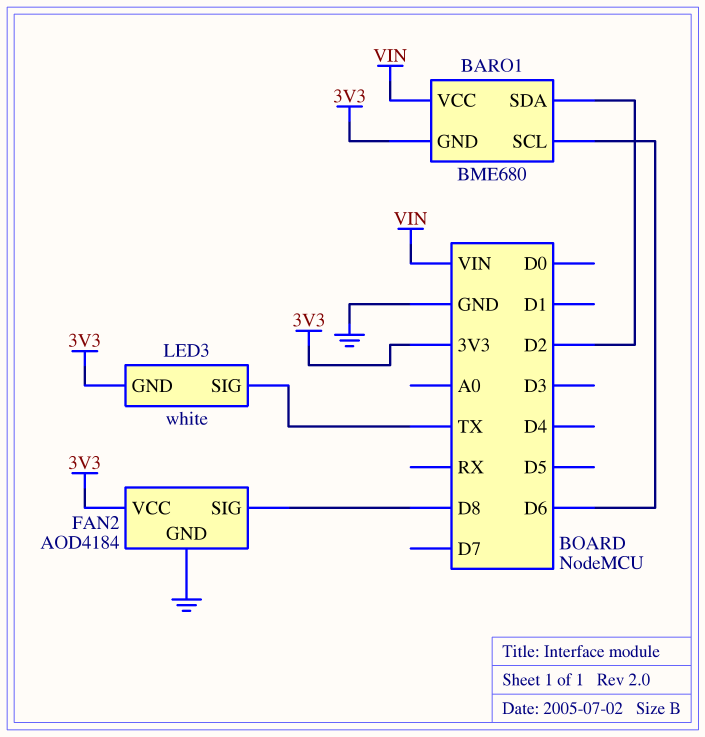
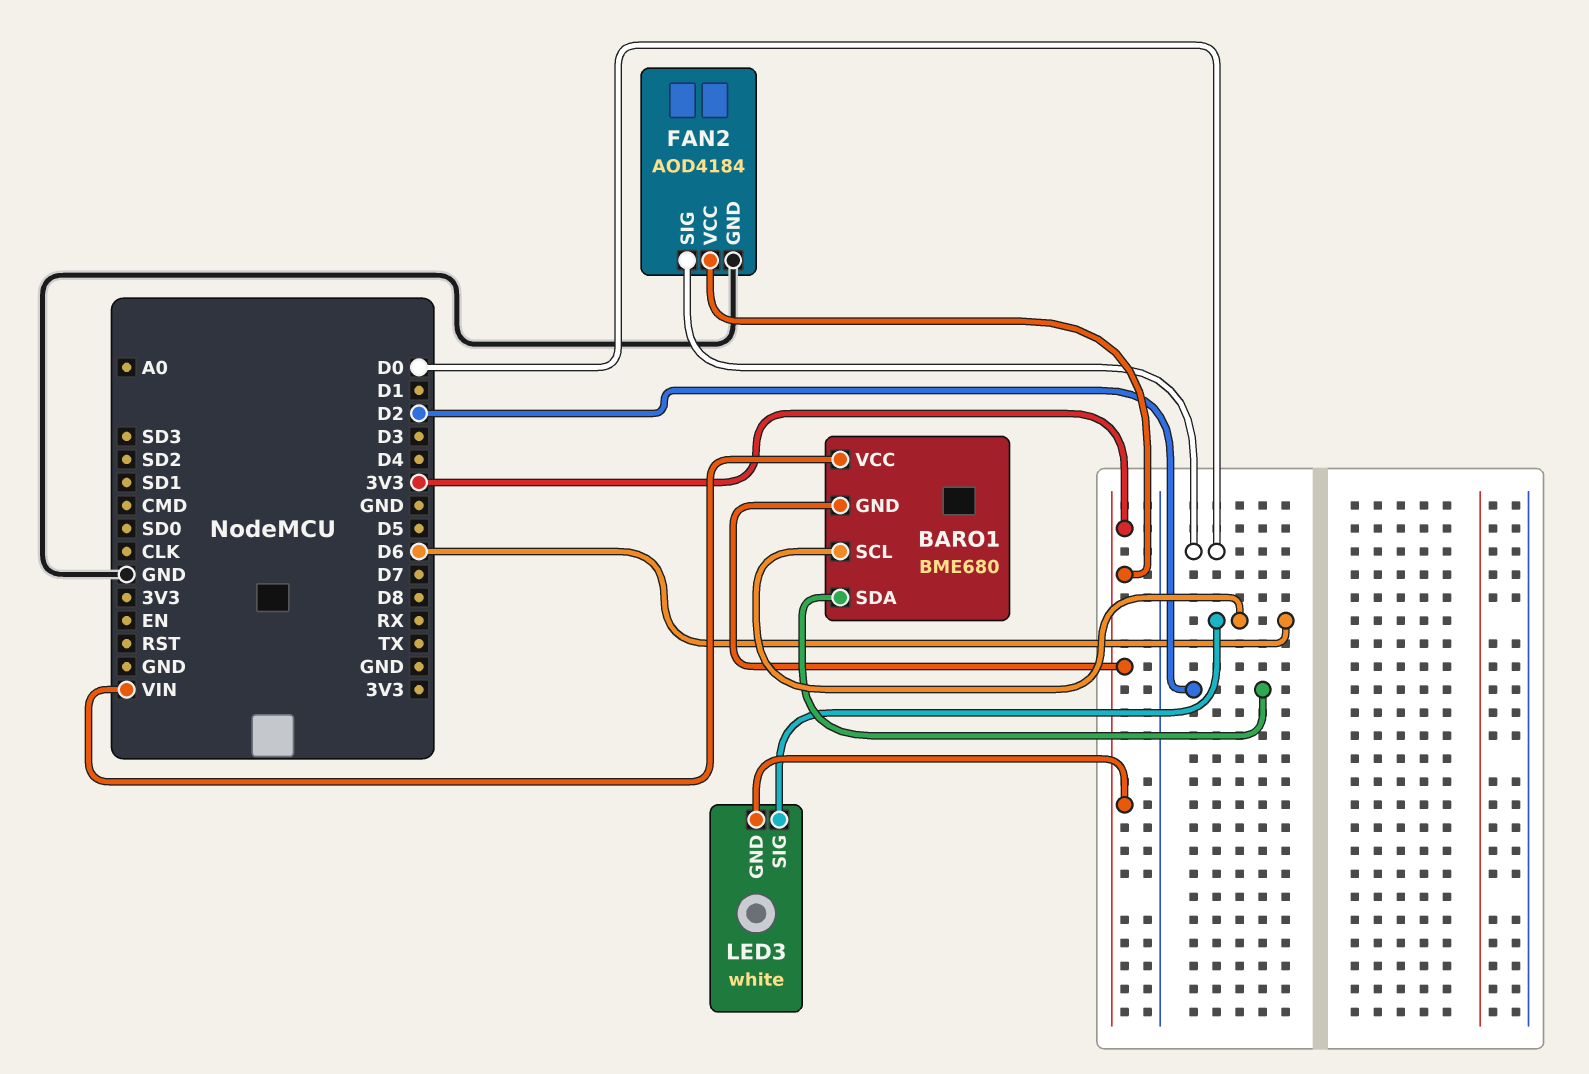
FAN2 pin SIG: D8 -> D0
LED3 pin SIG: TX -> D6

